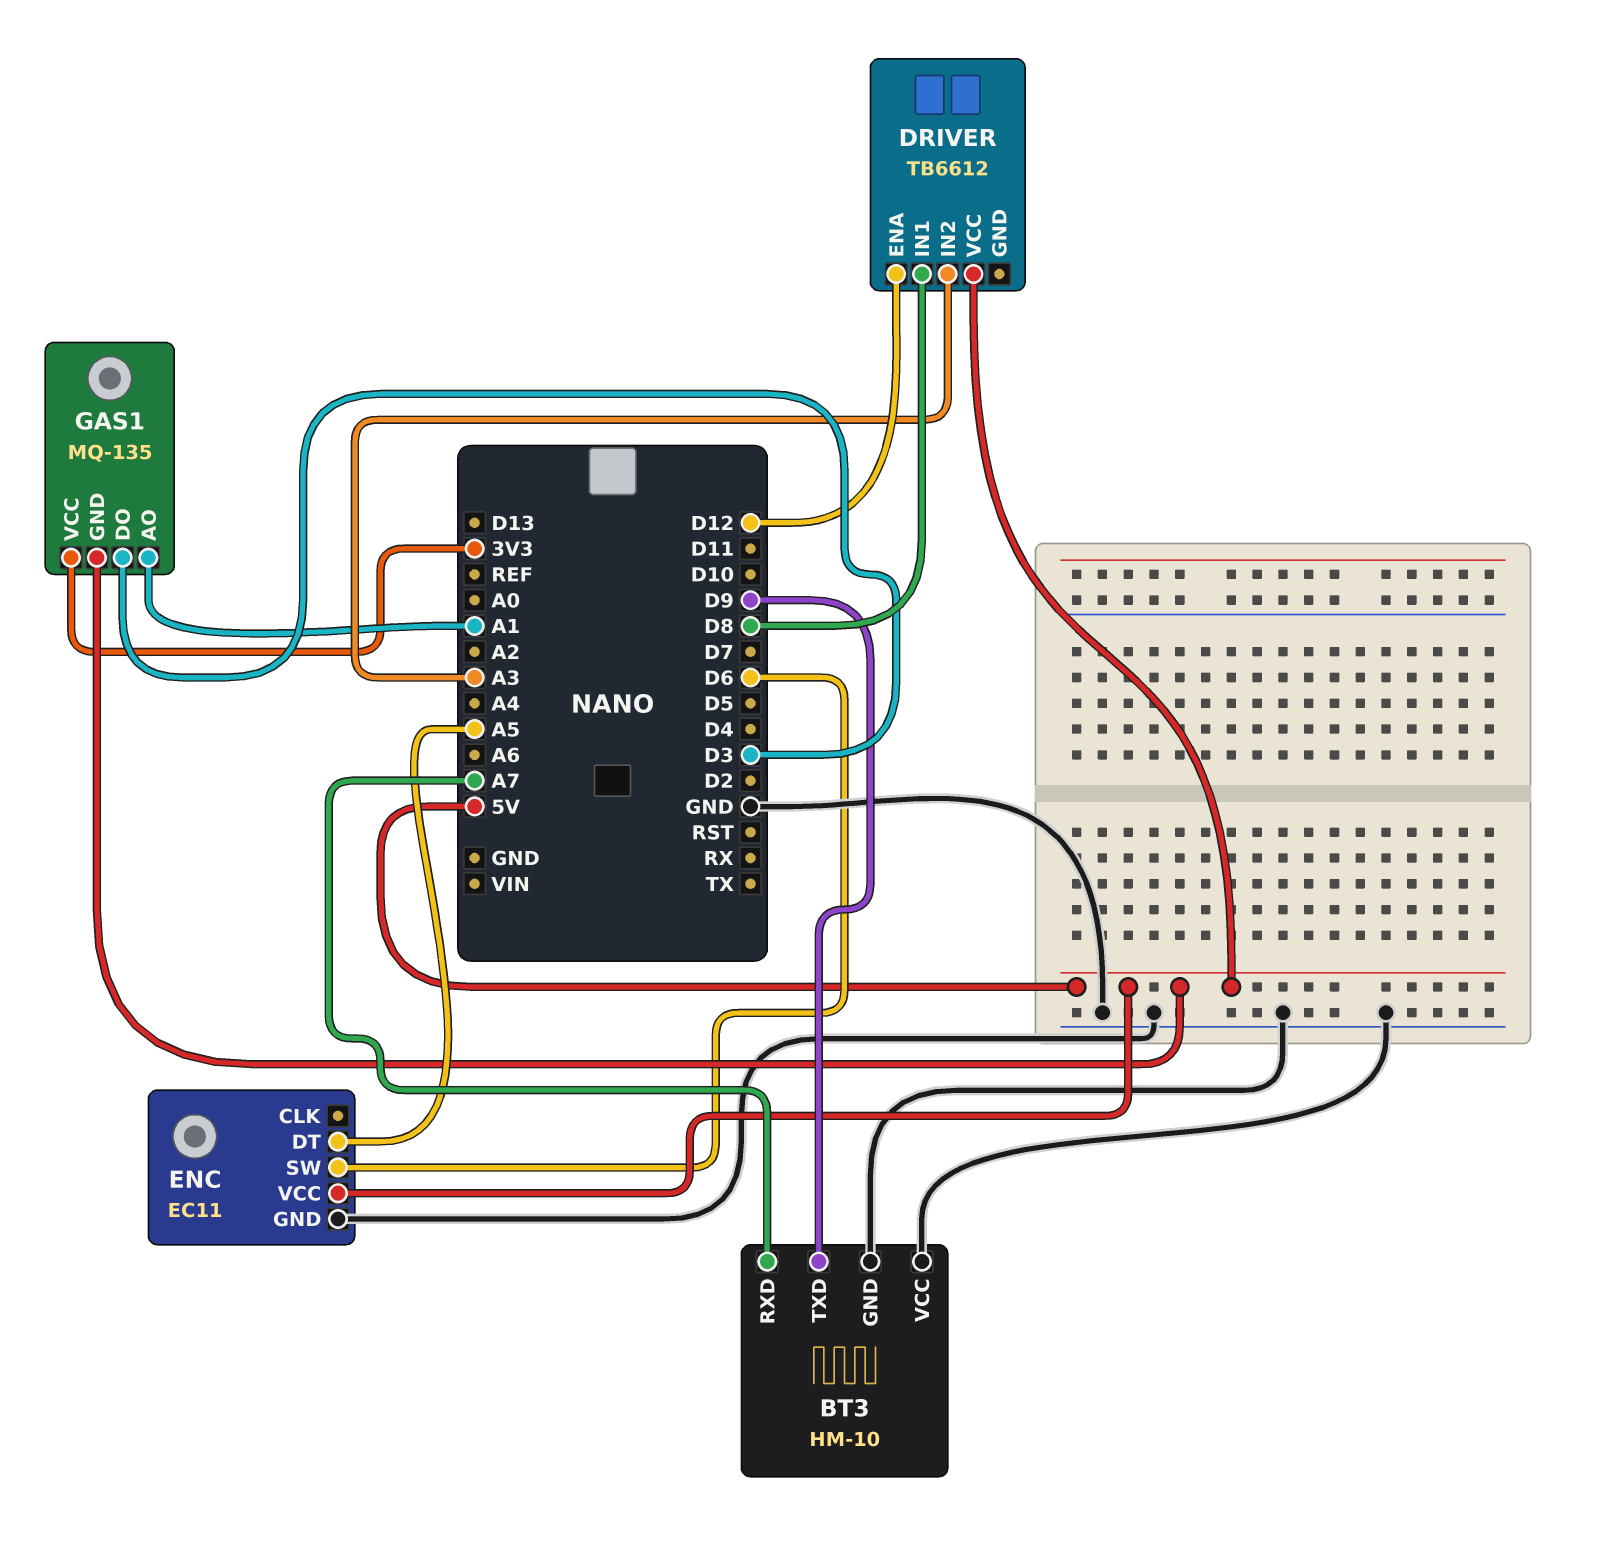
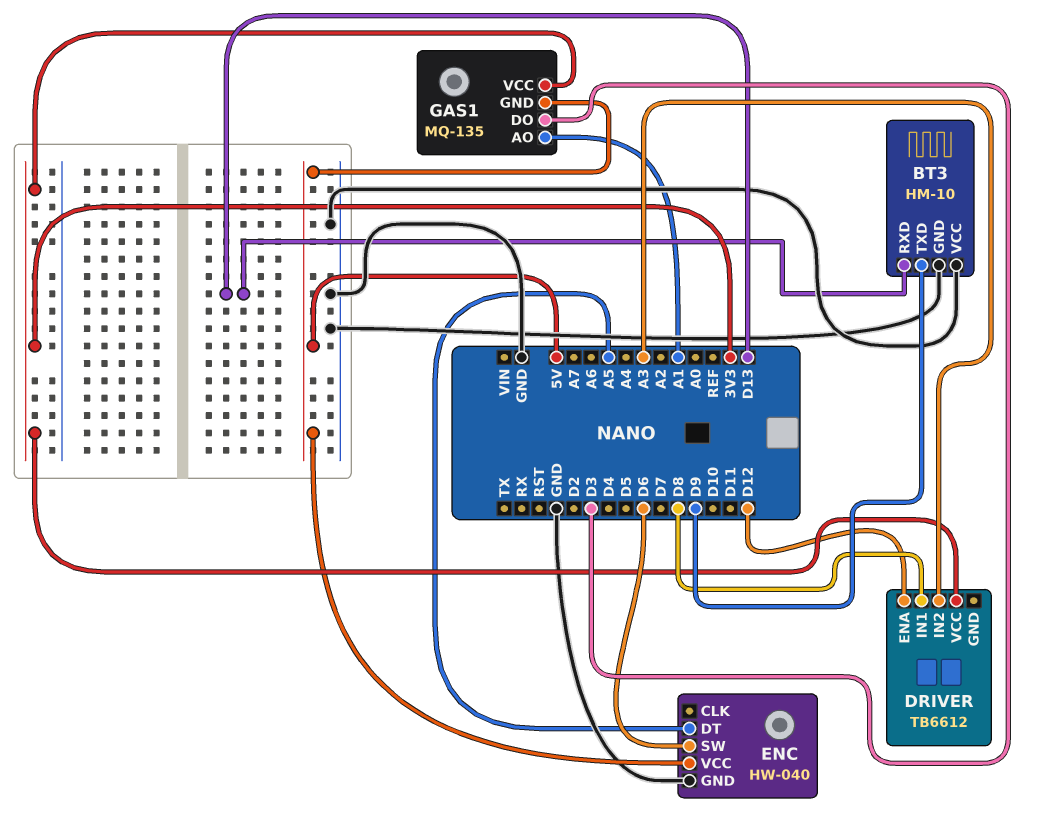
BT3 pin RXD: A7 -> D13
DRIVER pin VCC: 5V -> 3V3
ENC: EC11 -> HW-040

